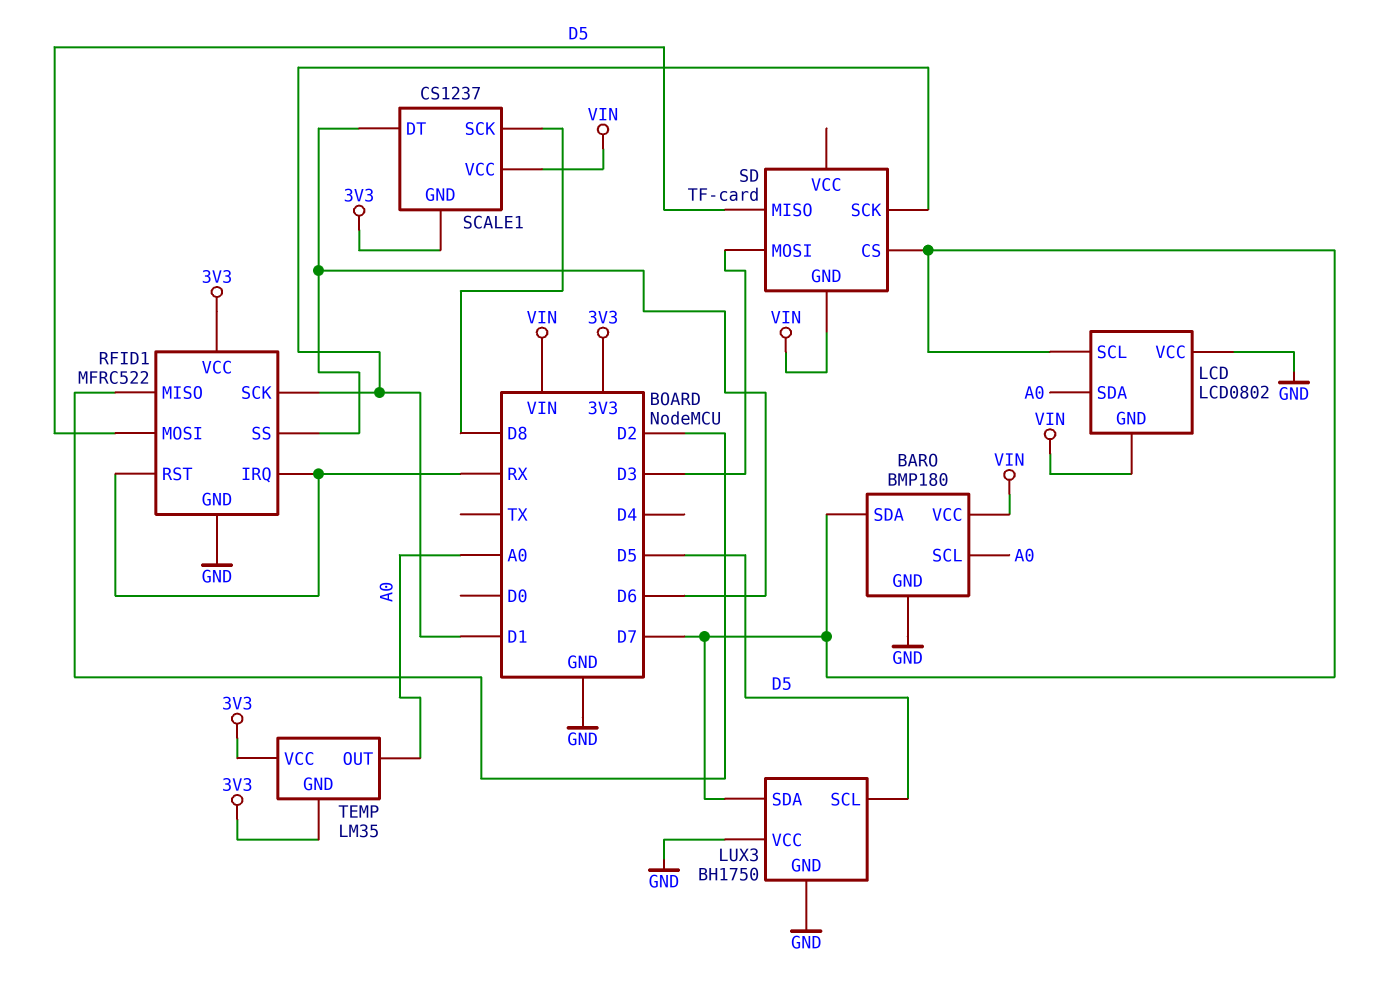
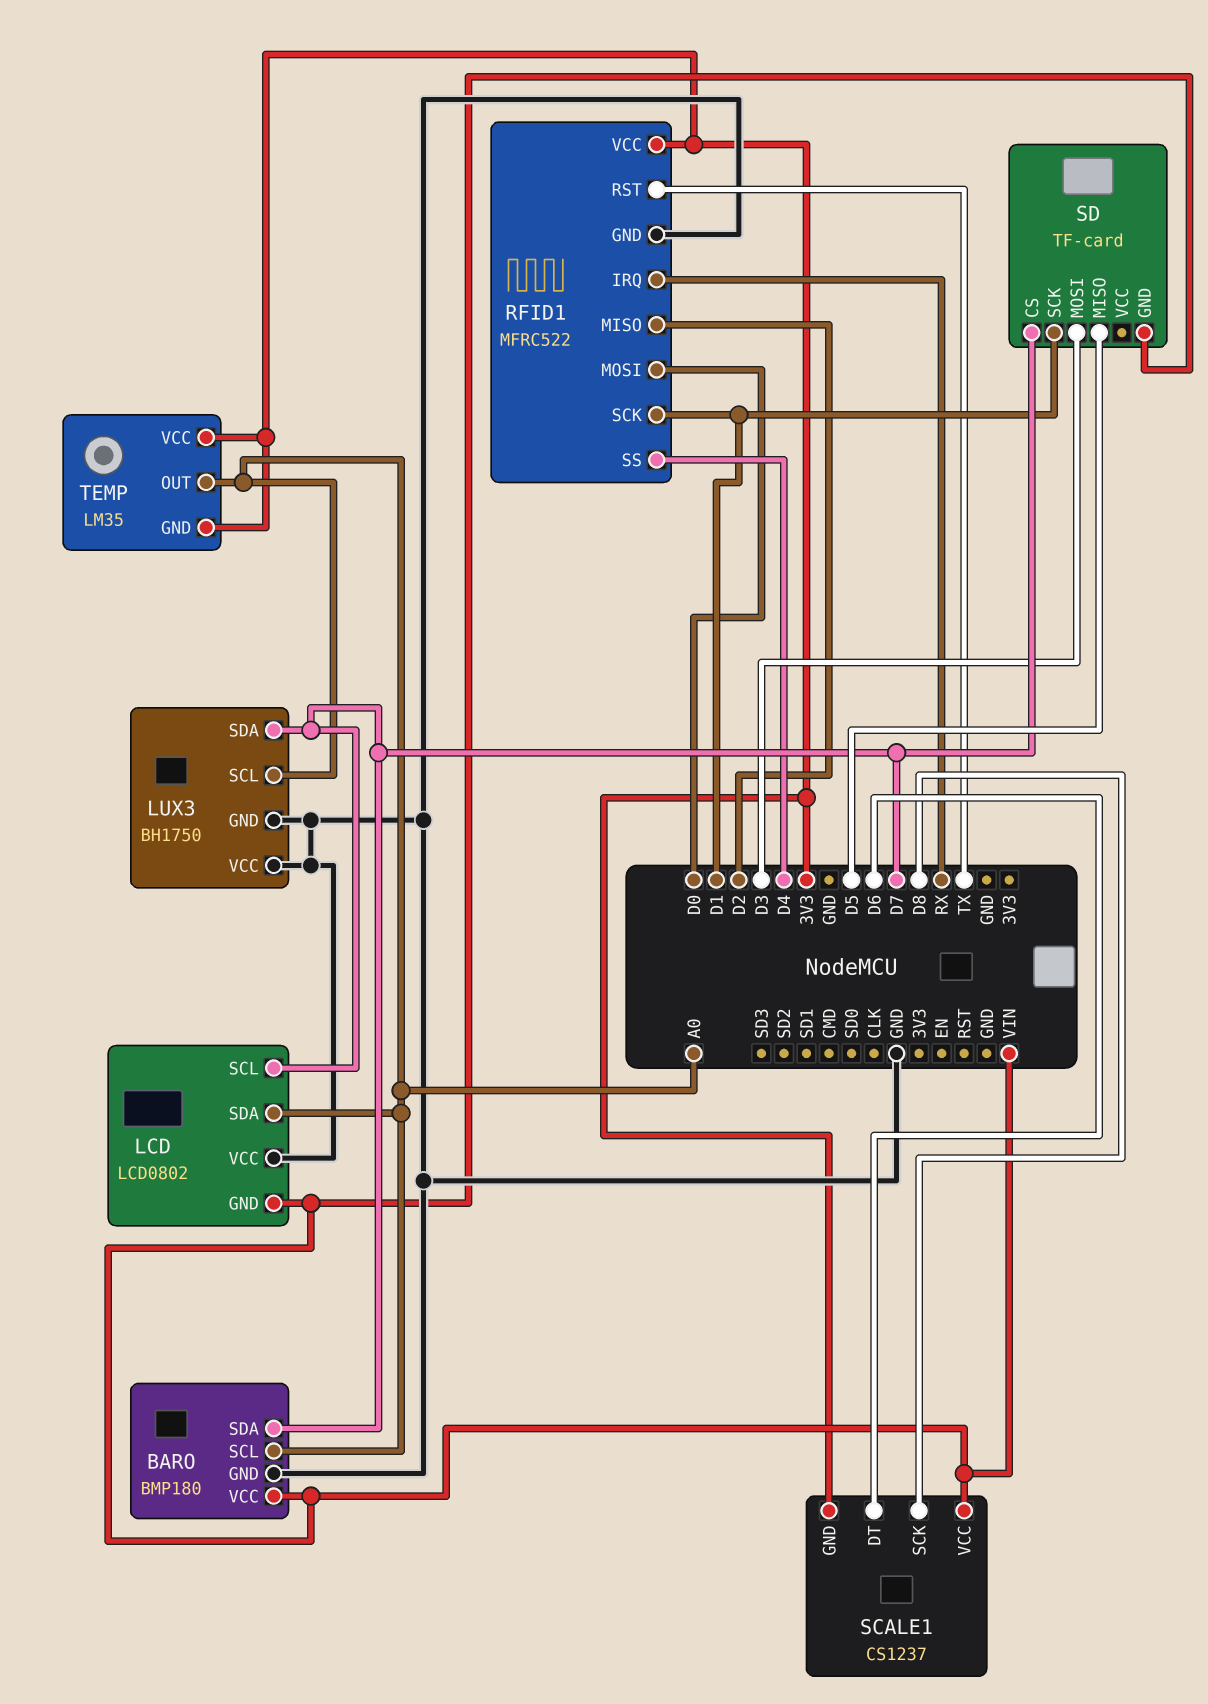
LUX3 pin SCL: D5 -> A0
RFID1 pin MOSI: D5 -> D0
RFID1 pin RST: RX -> TX
RFID1 pin SS: D6 -> D4

